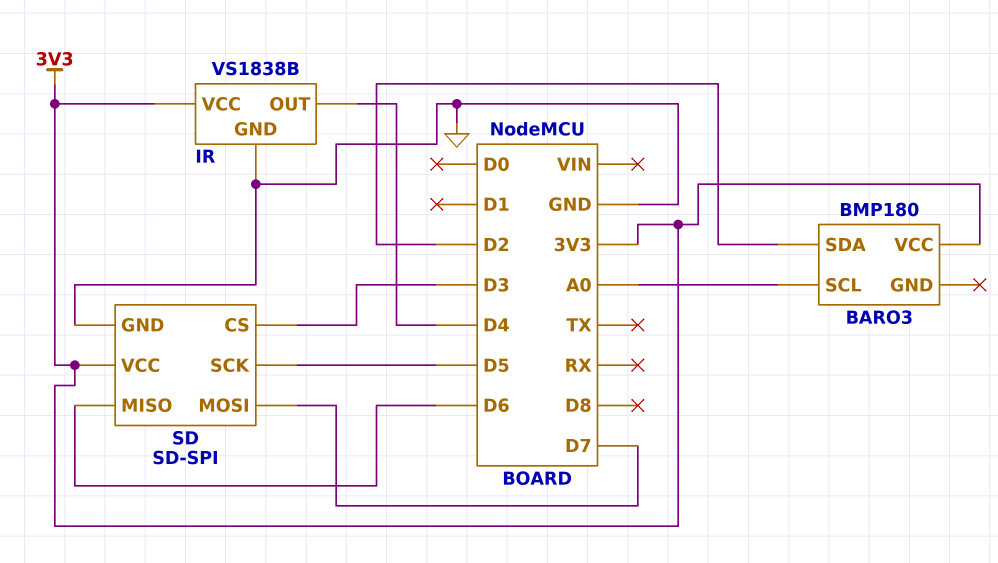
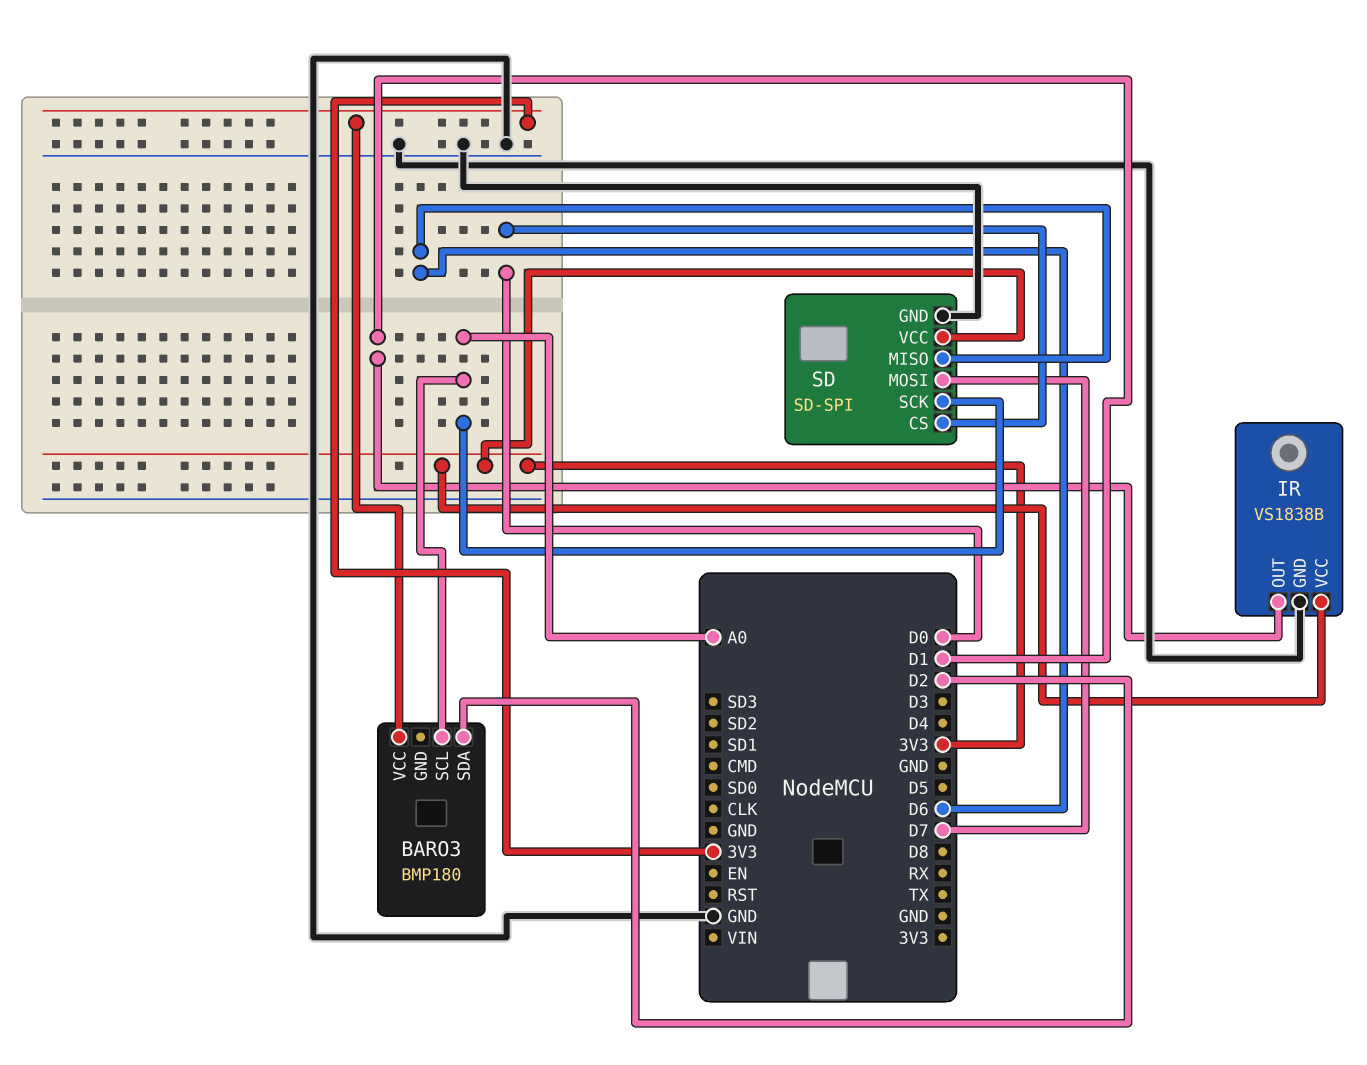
IR pin OUT: D4 -> D1
SD pin CS: D3 -> D0
SD pin SCK: D5 -> A0

